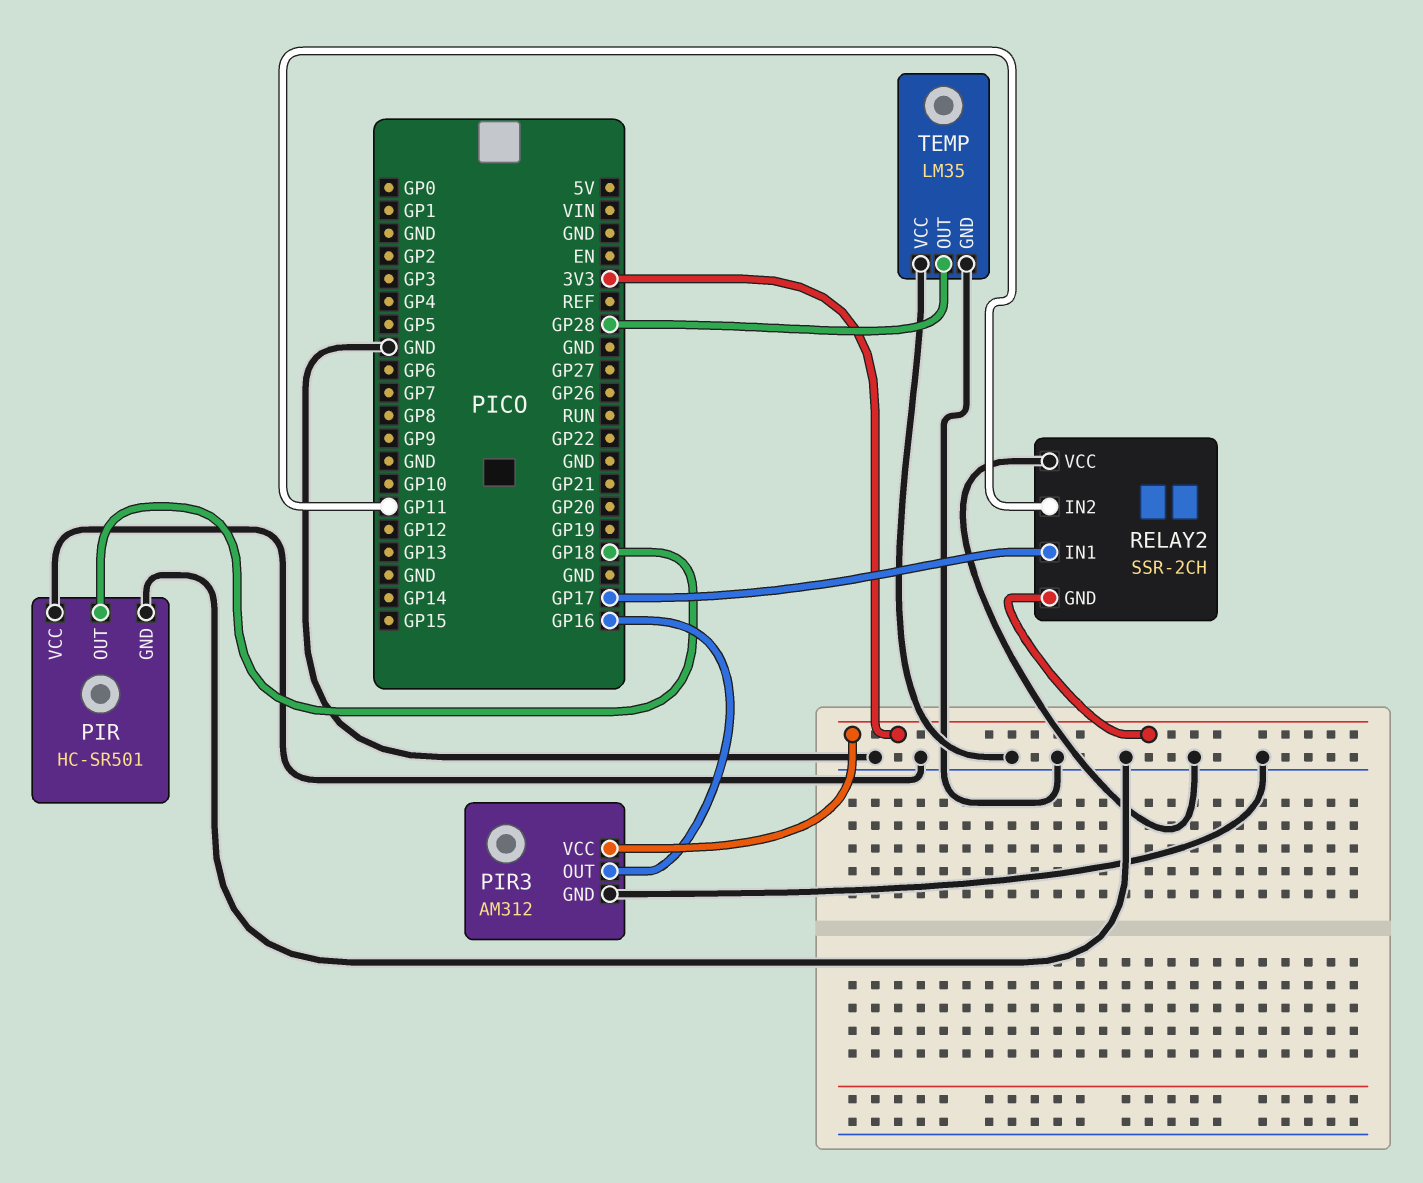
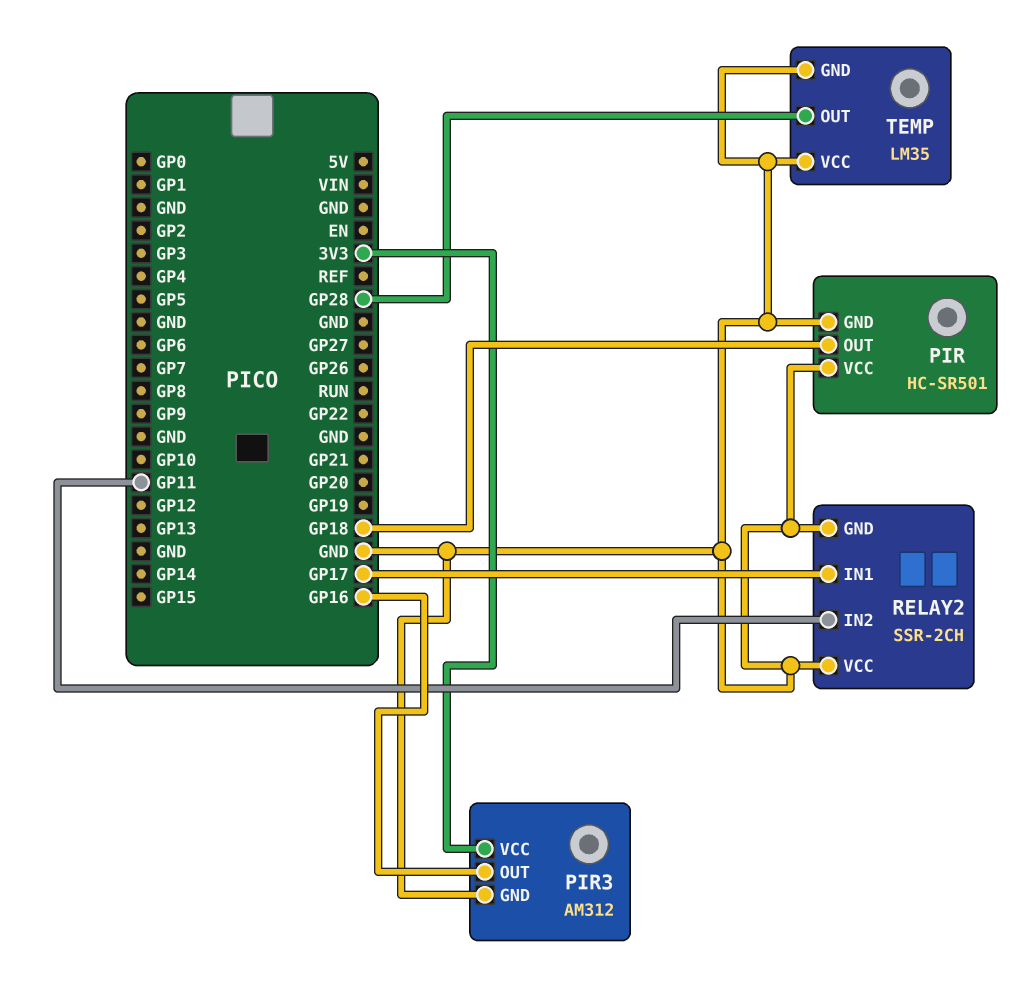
RELAY2 pin GND: 3V3 -> GND

